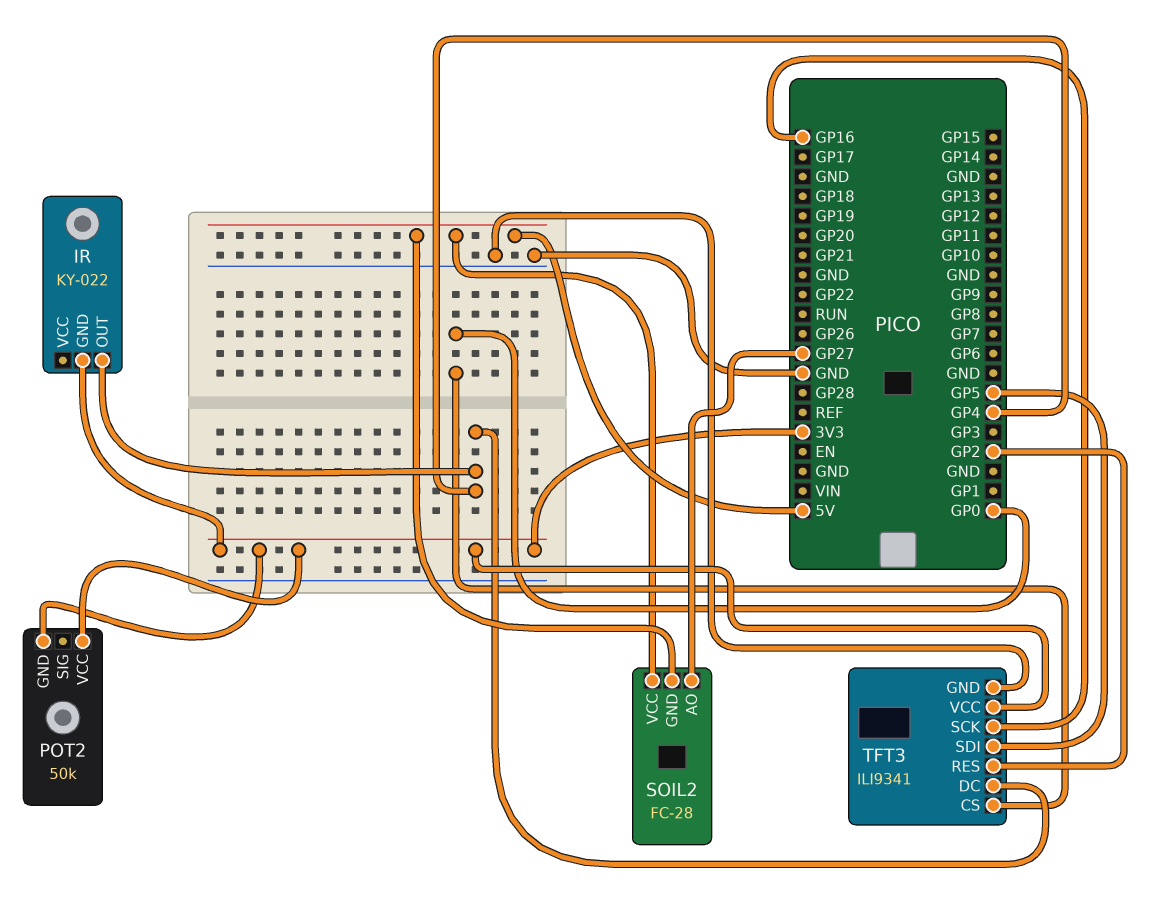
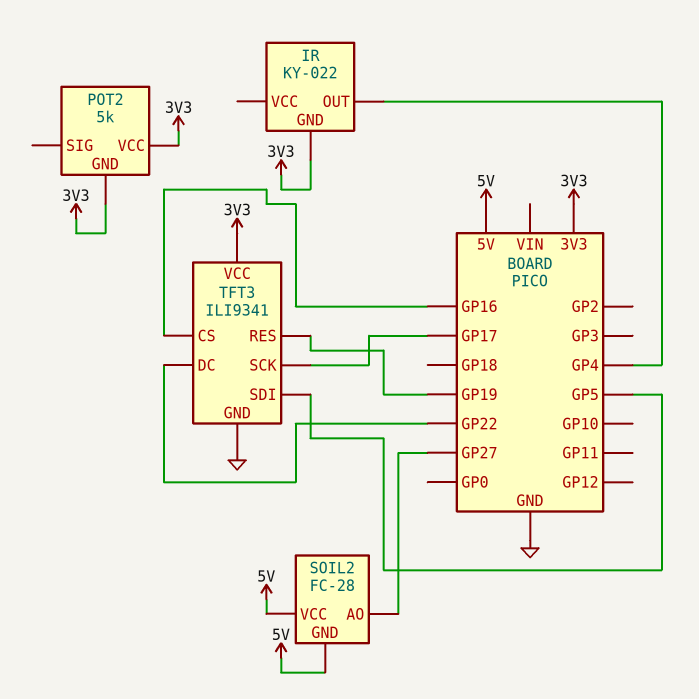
POT2: 50k -> 5k
TFT3 pin CS: GP0 -> GP16
TFT3 pin DC: GP4 -> GP22
TFT3 pin RES: GP2 -> GP19
TFT3 pin SCK: GP16 -> GP17

